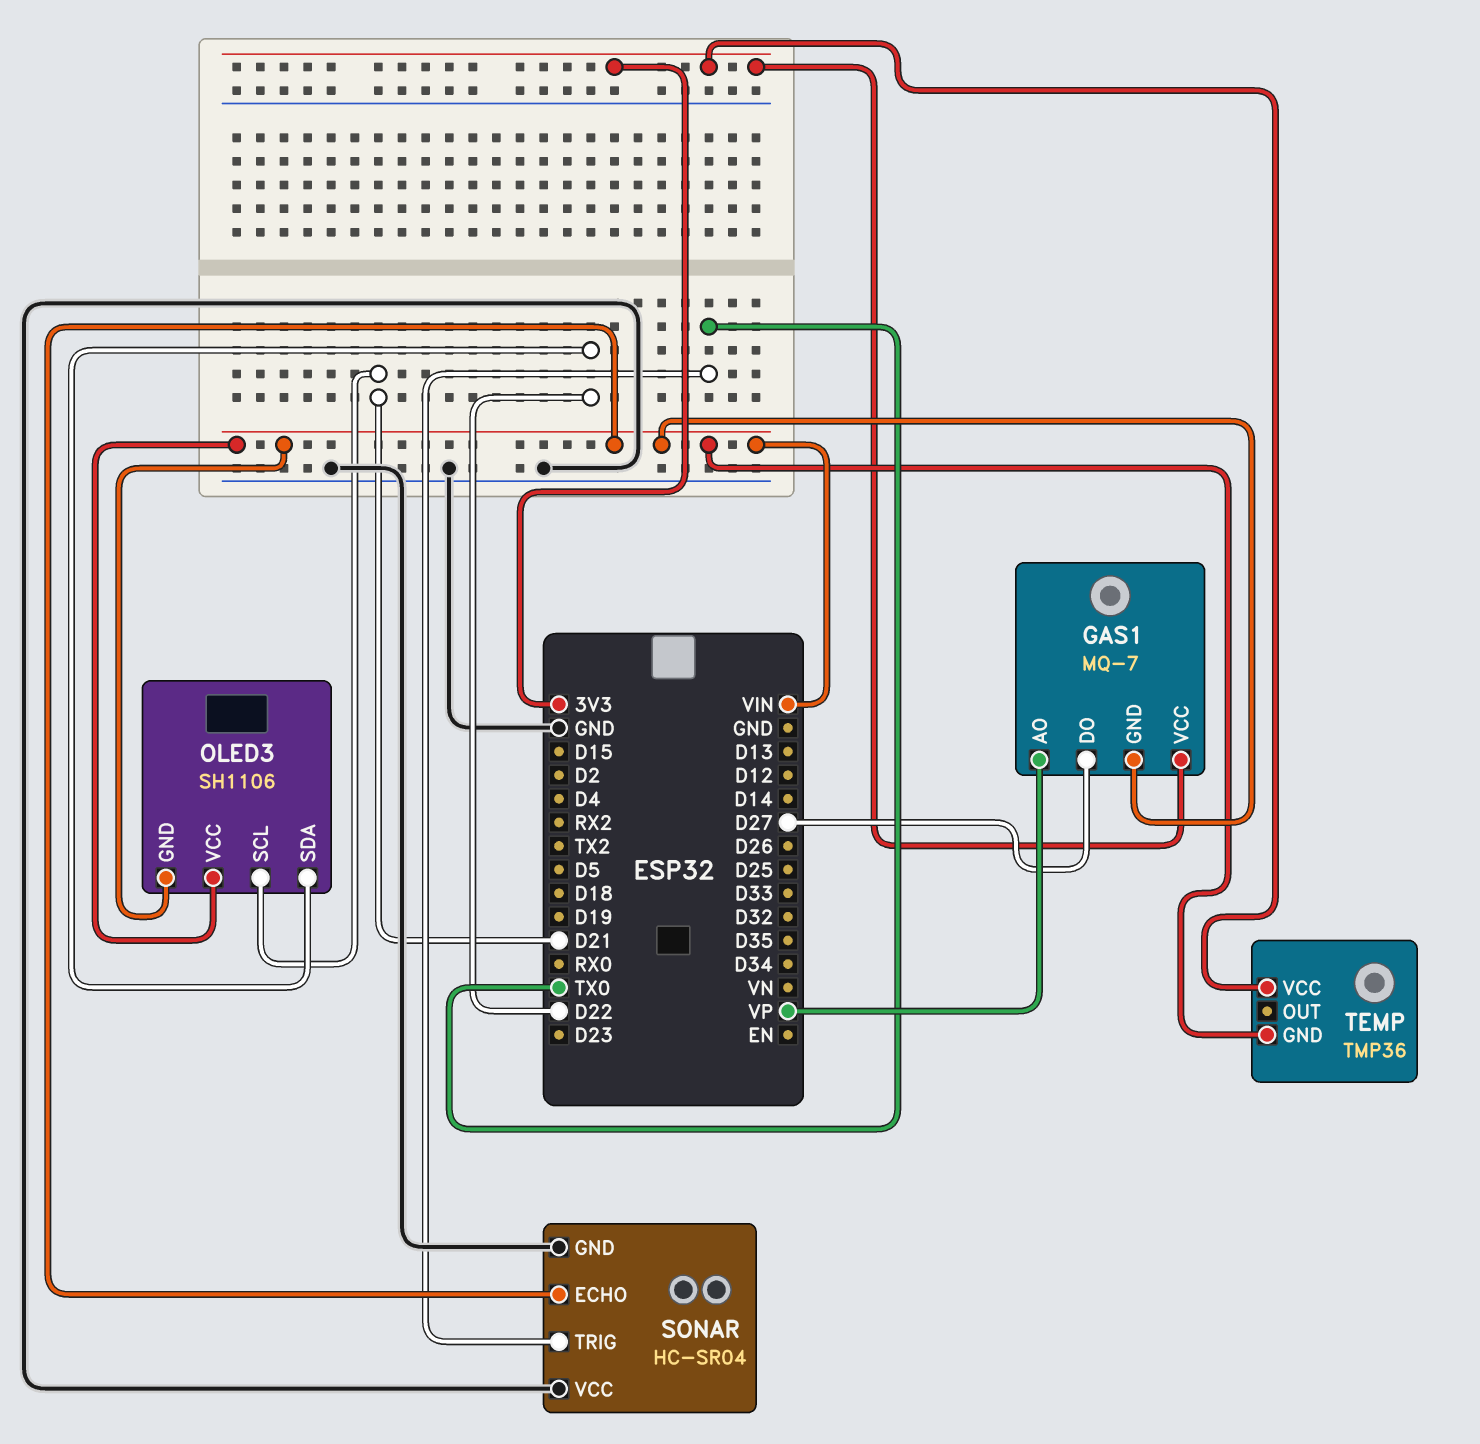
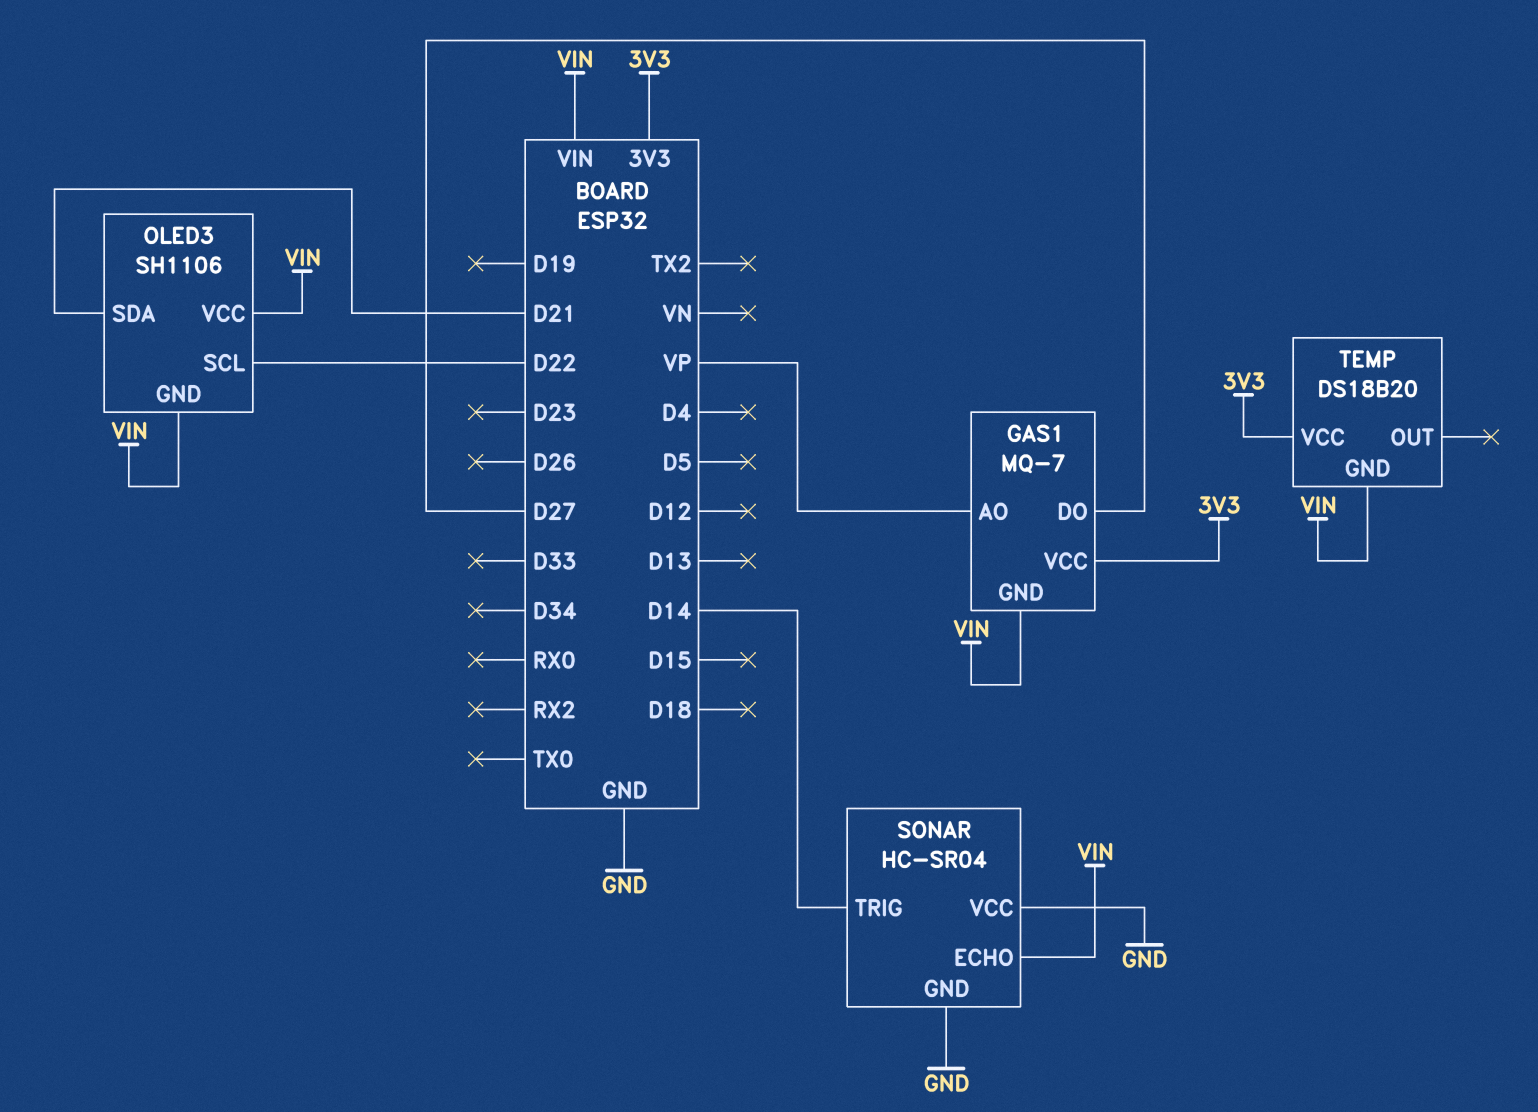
OLED3 pin SCL: D21 -> D22
OLED3 pin SDA: D22 -> D21
SONAR pin TRIG: TX0 -> D14
TEMP: TMP36 -> DS18B20

